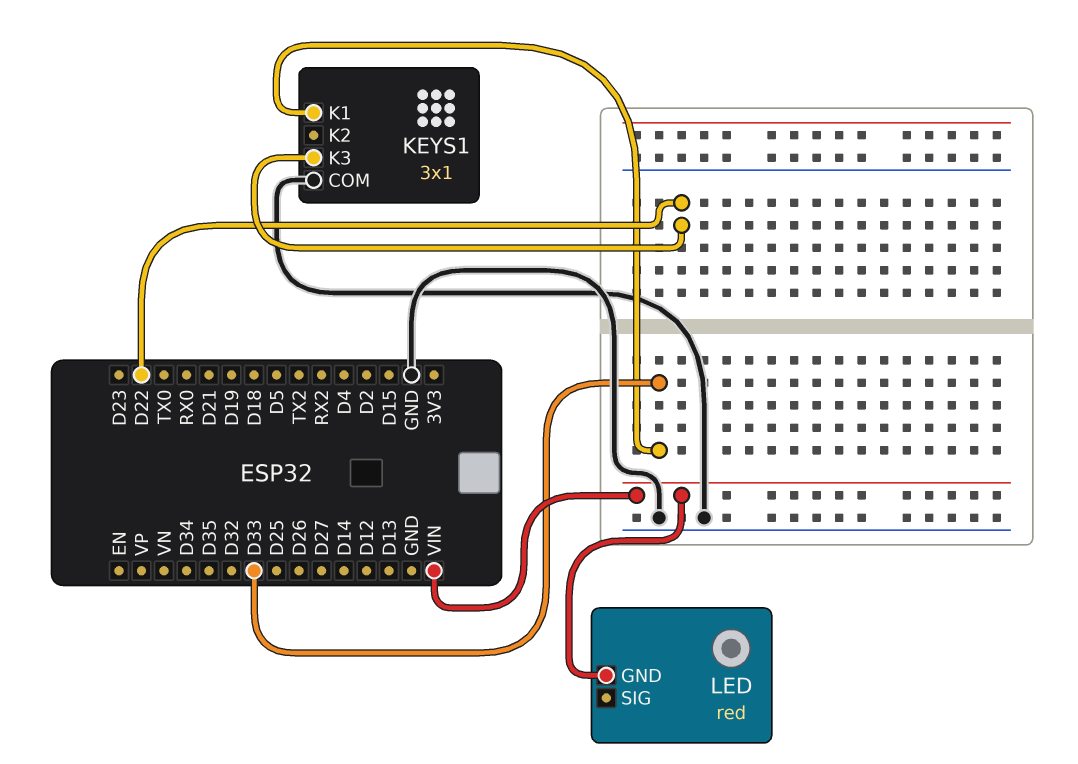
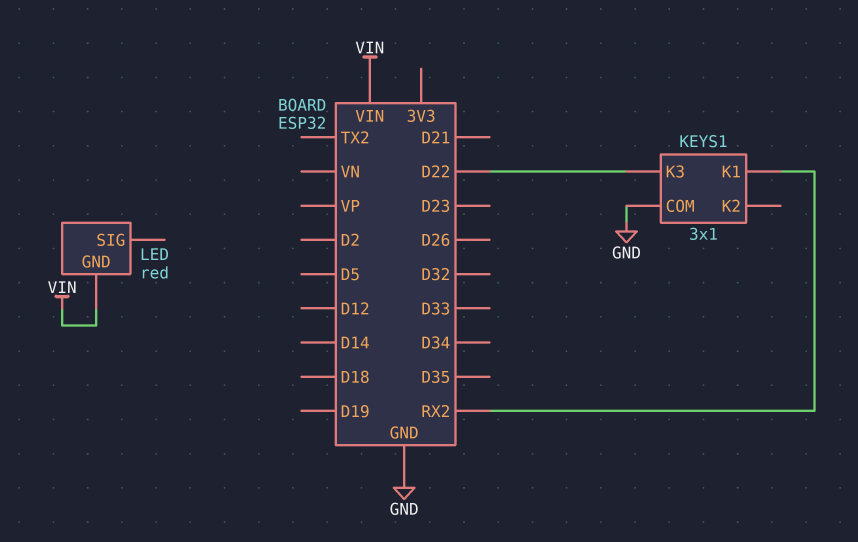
KEYS1 pin K1: D33 -> RX2

